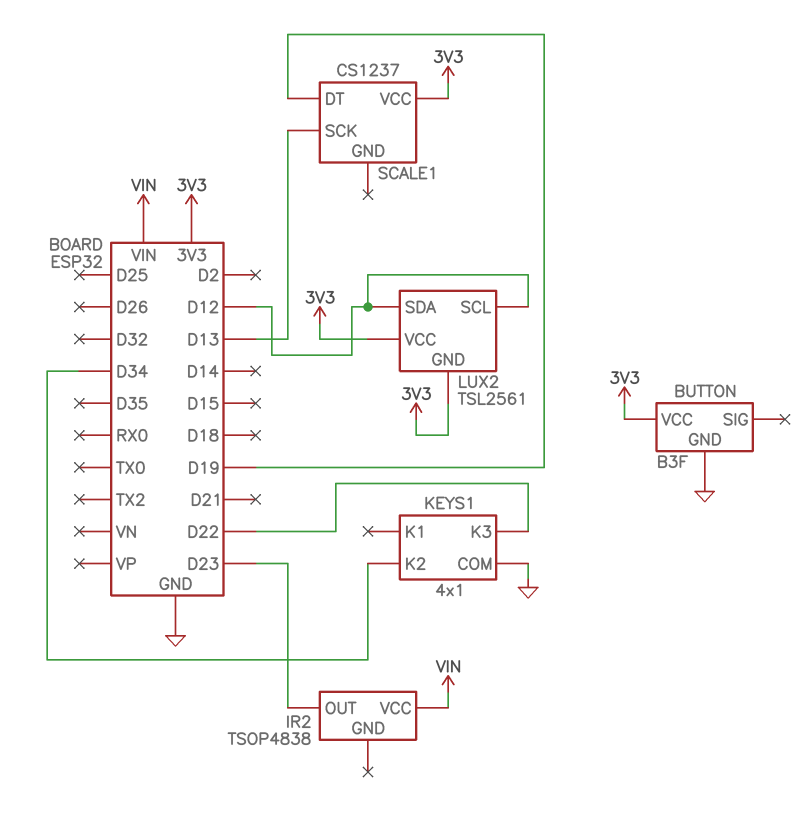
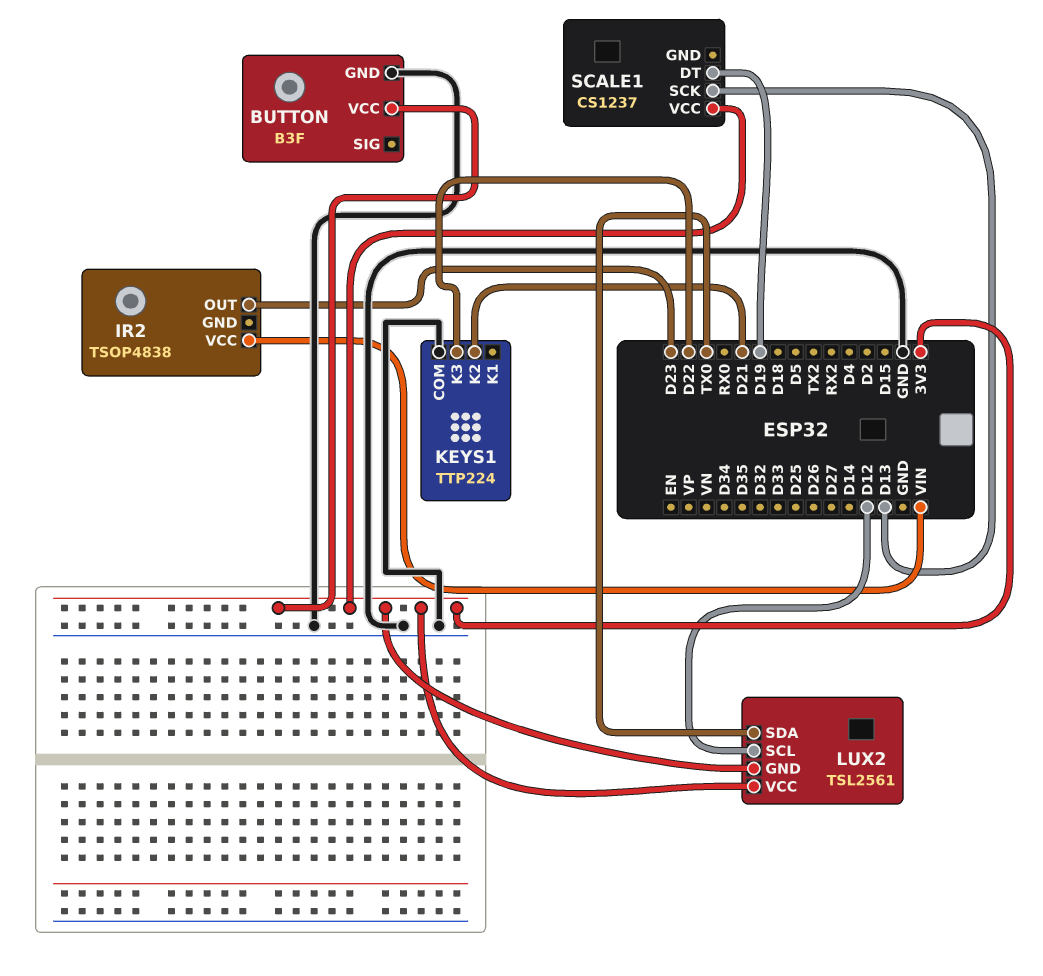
KEYS1: 4x1 -> TTP224
KEYS1 pin K2: D34 -> D21
LUX2 pin SDA: D12 -> TX0

